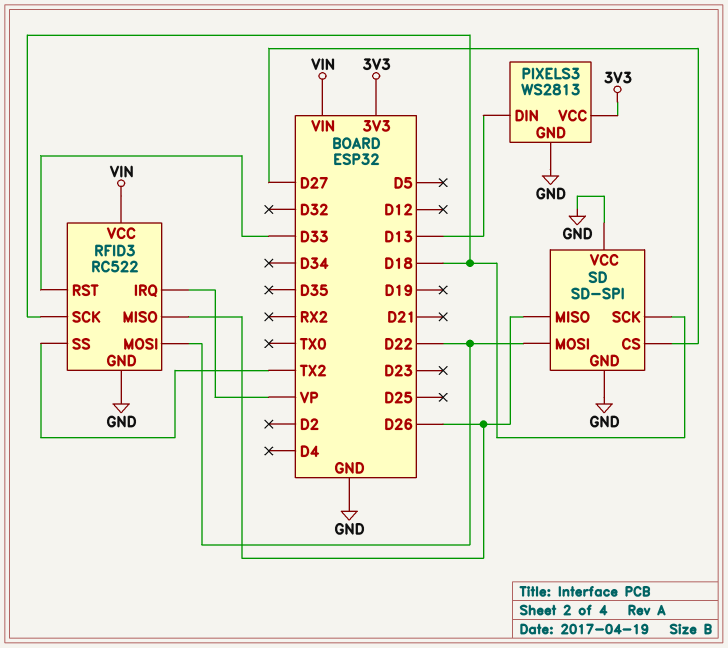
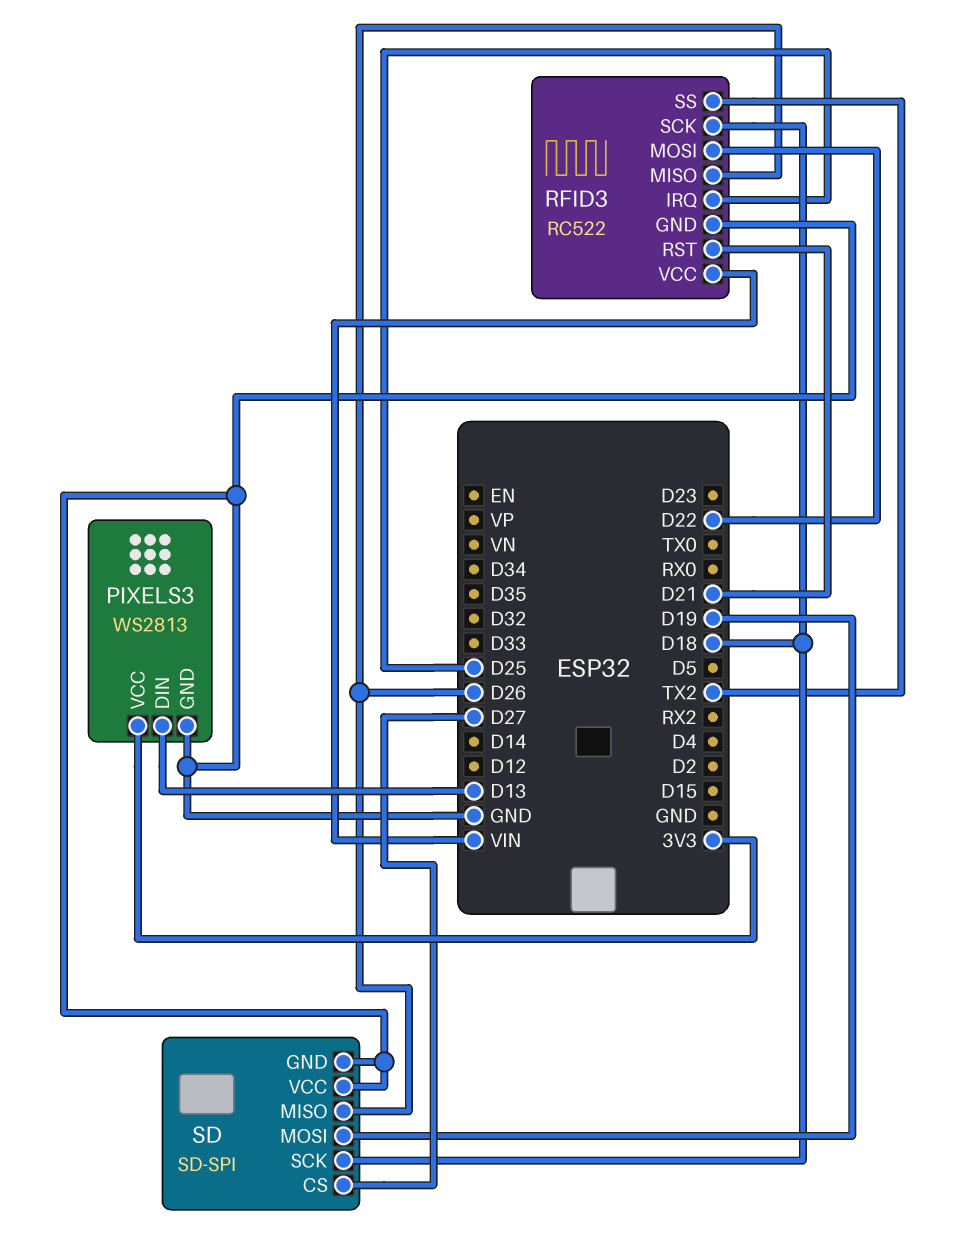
RFID3 pin IRQ: VP -> D25
RFID3 pin RST: D33 -> D21
SD pin MOSI: D22 -> D19

